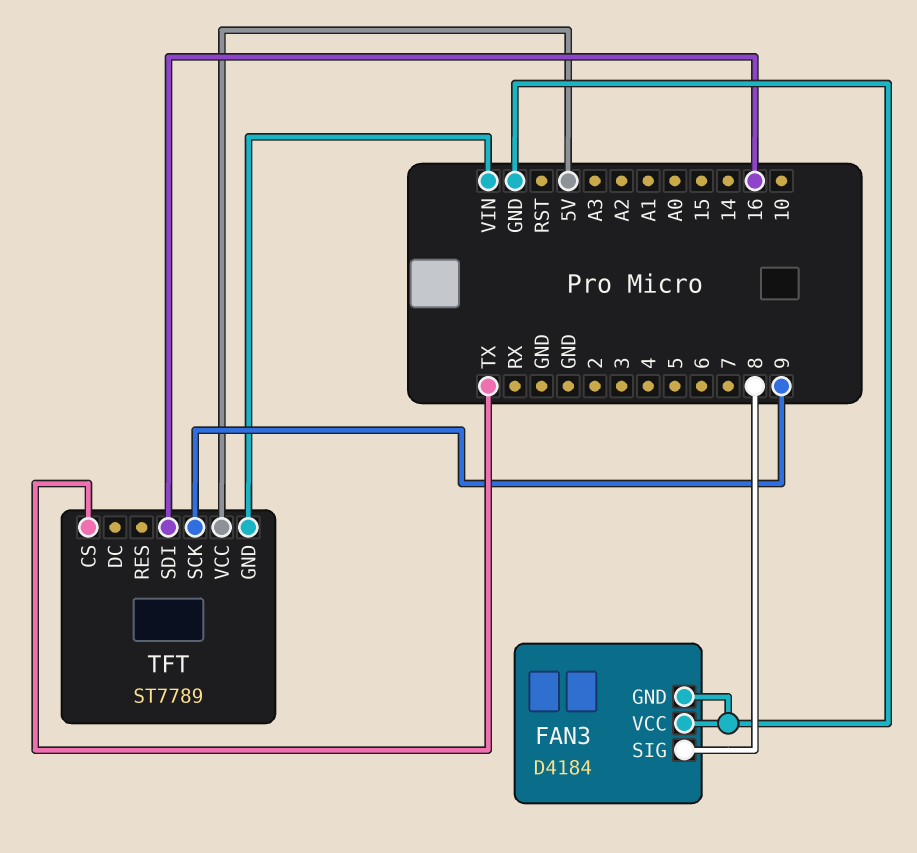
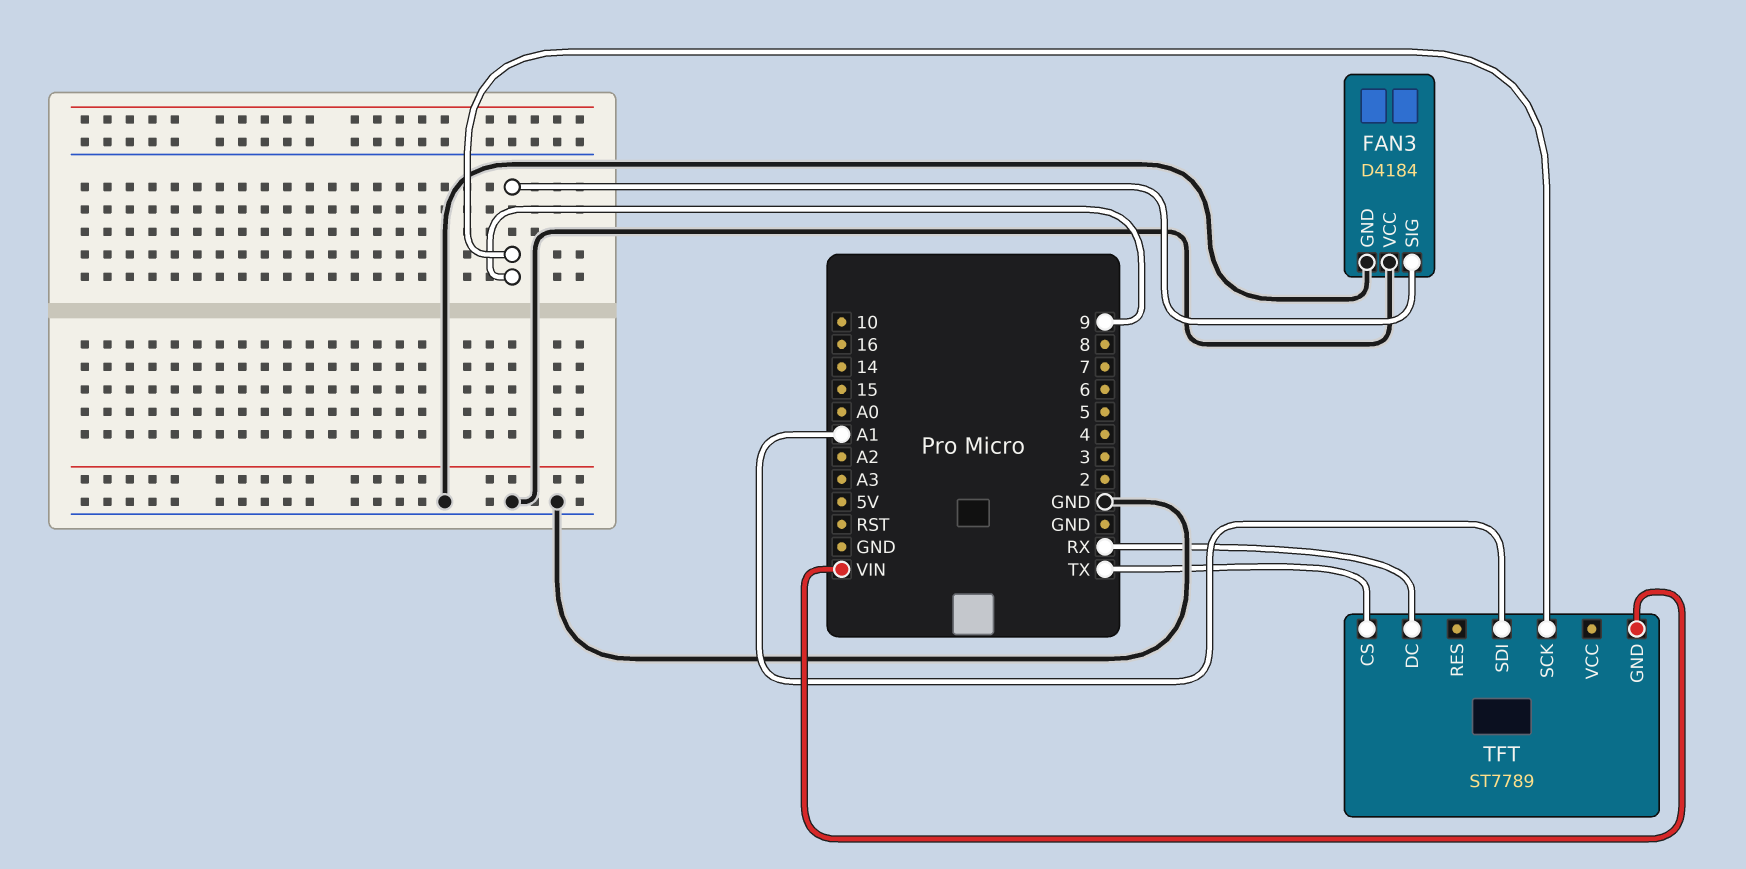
FAN3 pin SIG: 8 -> 9
TFT pin DC: none -> RX
TFT pin SDI: 16 -> A1
TFT pin VCC: 5V -> none

